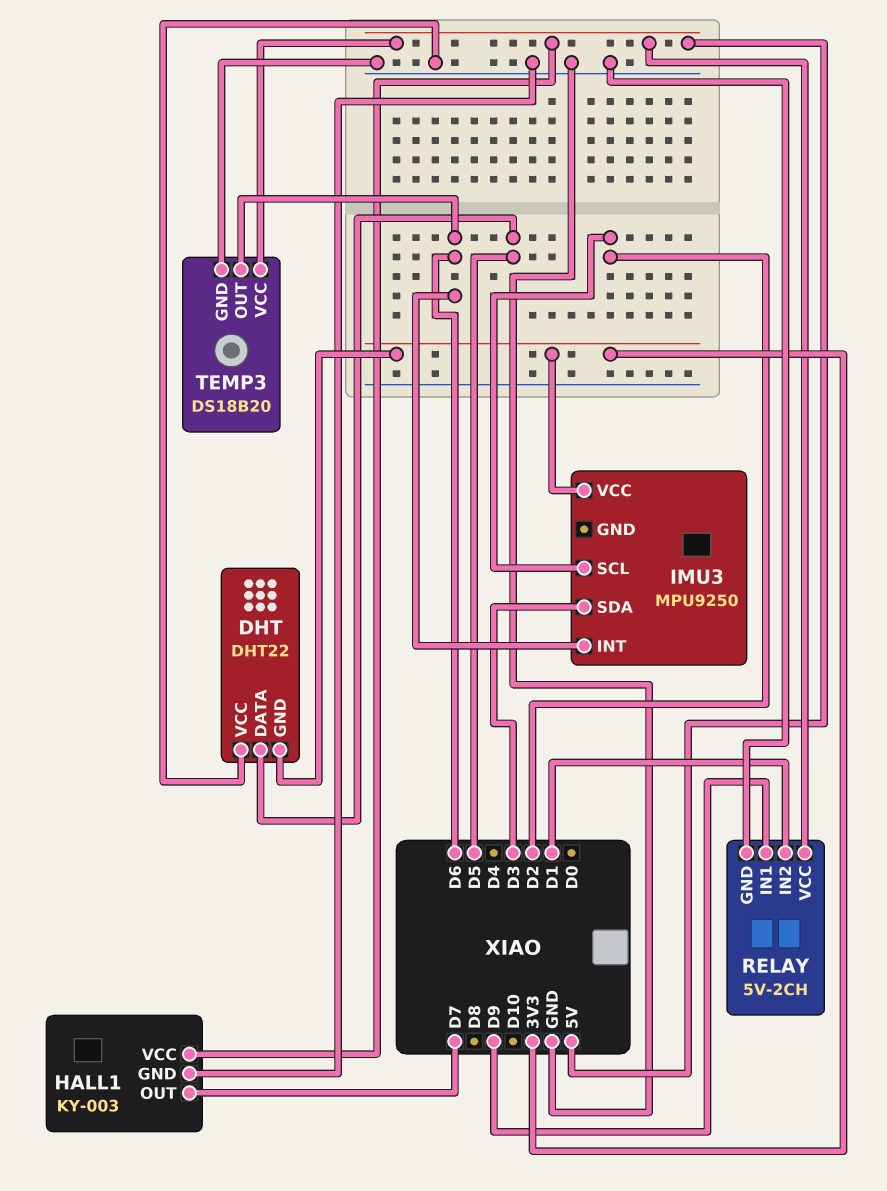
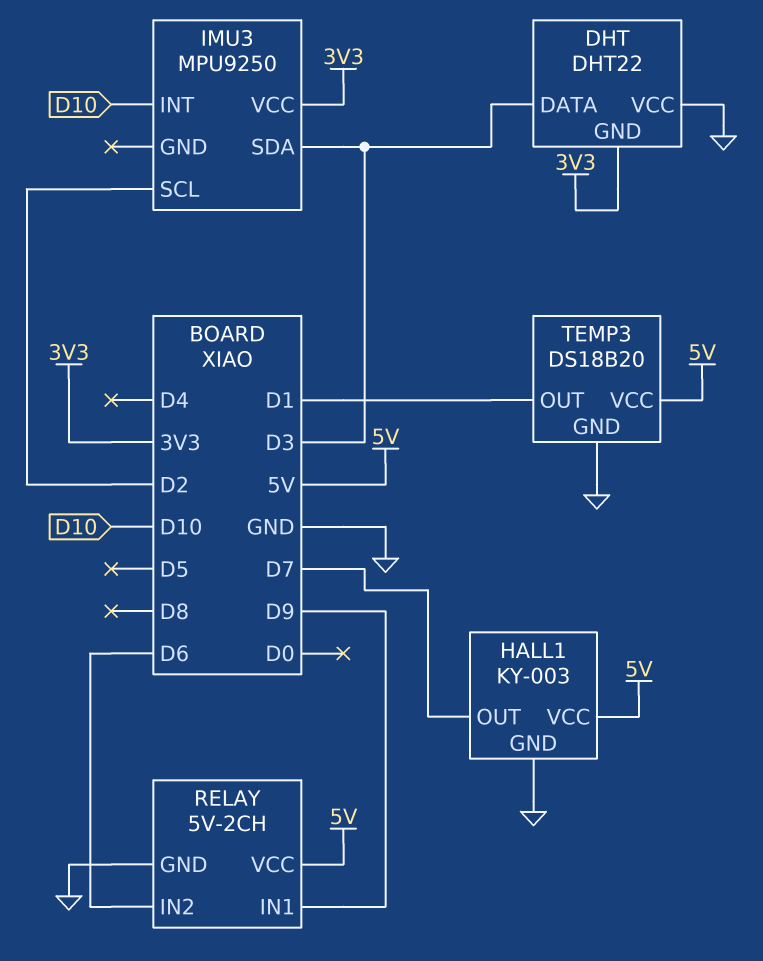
DHT pin DATA: D5 -> D3
IMU3 pin INT: D6 -> D10
RELAY pin IN2: D1 -> D6
TEMP3 pin OUT: D6 -> D1

